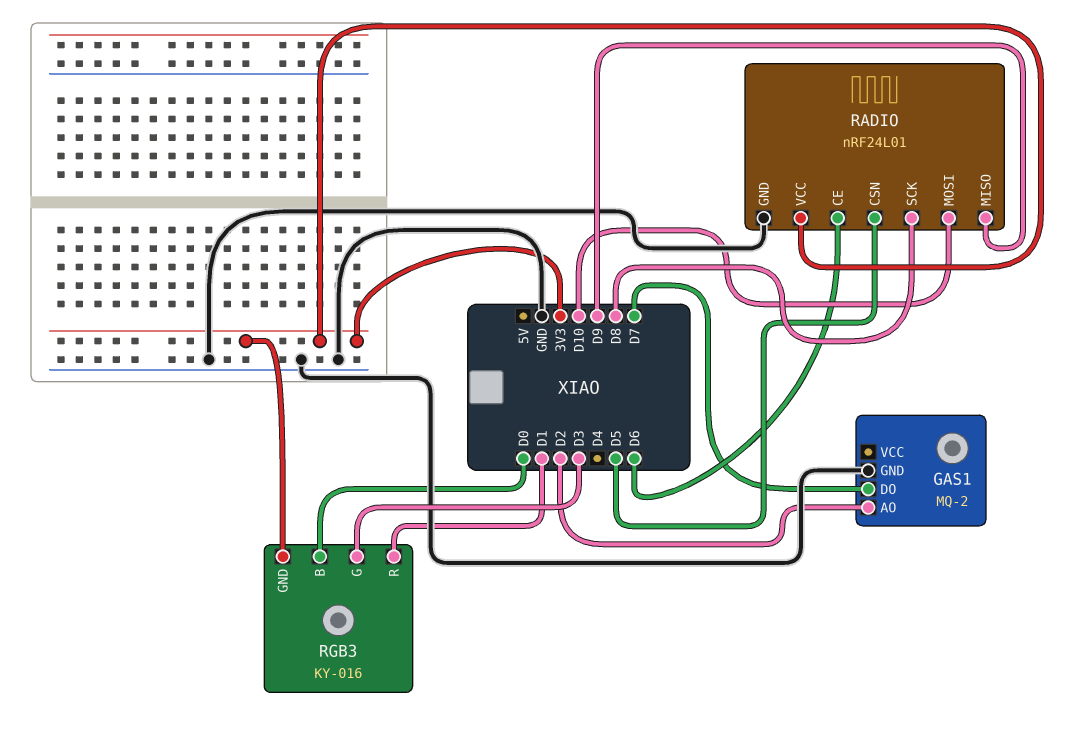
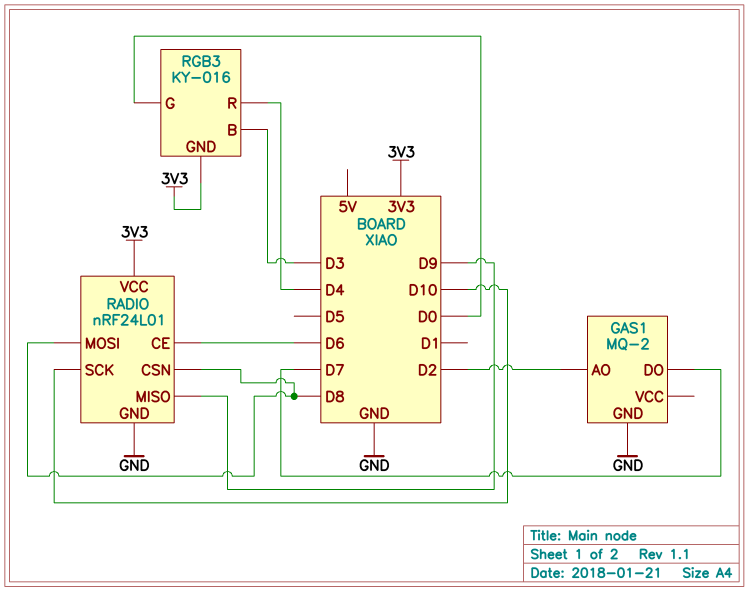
RADIO pin CSN: D5 -> D8
RADIO pin MOSI: D10 -> D8
RADIO pin SCK: D8 -> D10
RGB3 pin B: D0 -> D3
RGB3 pin G: D3 -> D0
RGB3 pin R: D1 -> D4

